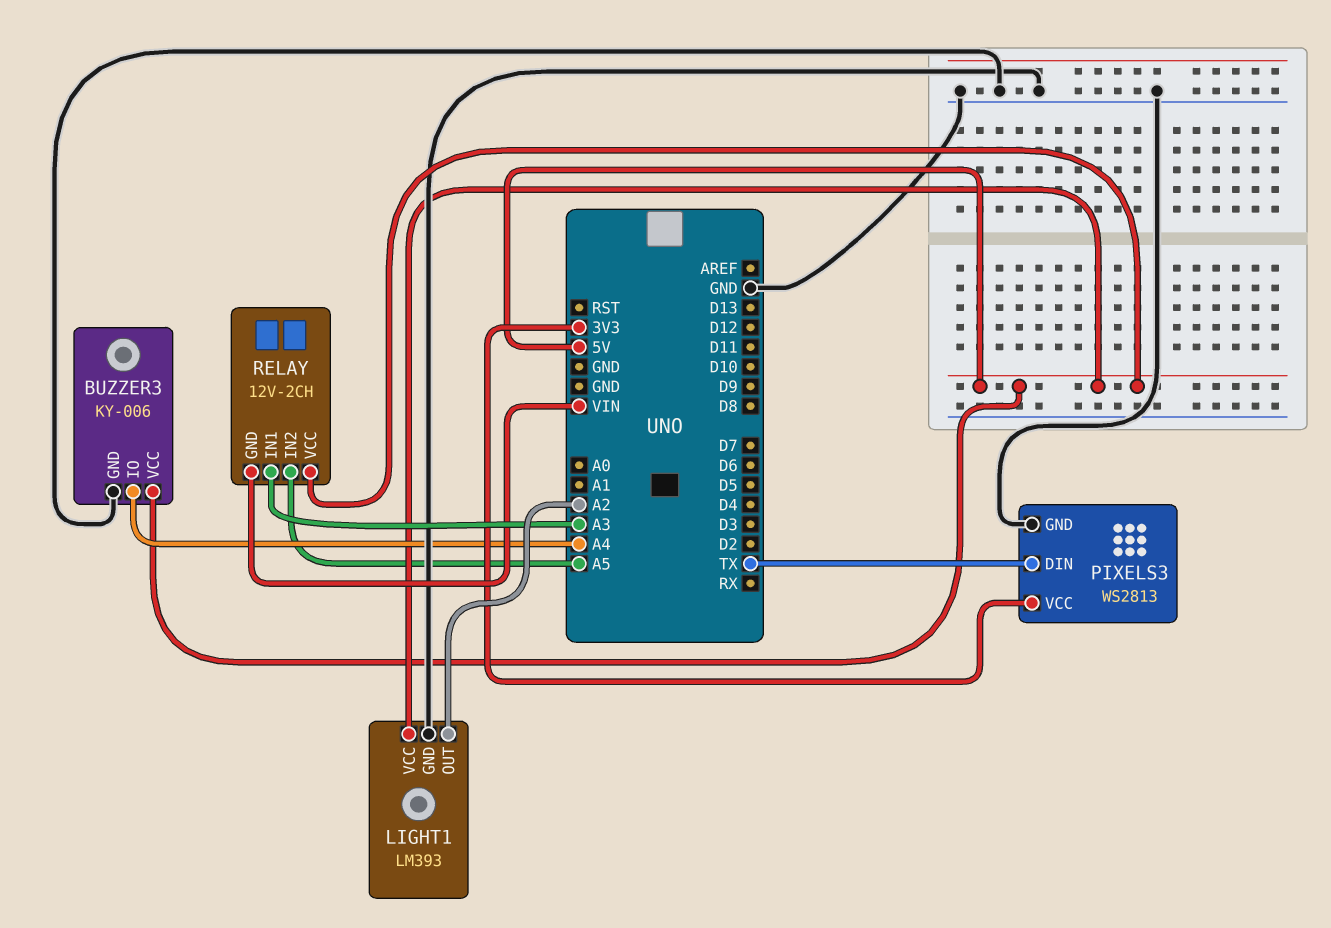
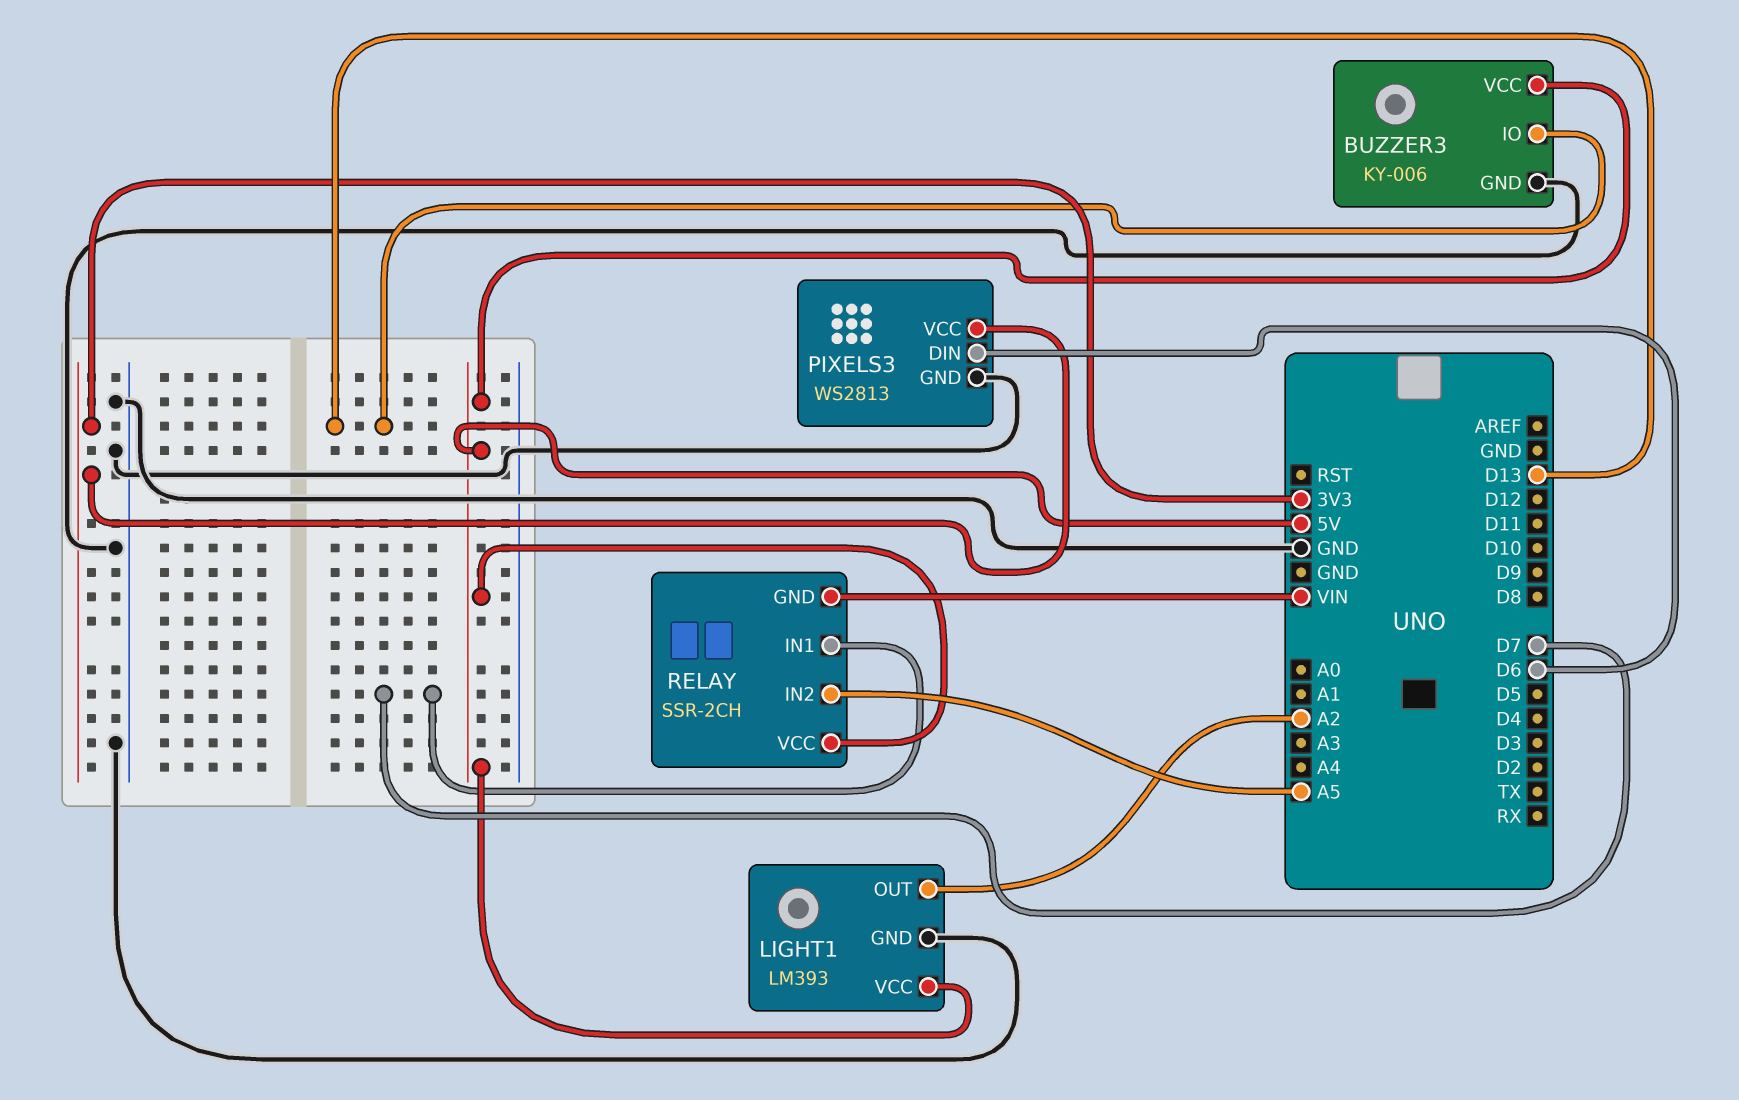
BUZZER3 pin IO: A4 -> D13
PIXELS3 pin DIN: TX -> D6
RELAY: 12V-2CH -> SSR-2CH
RELAY pin IN1: A3 -> D7

